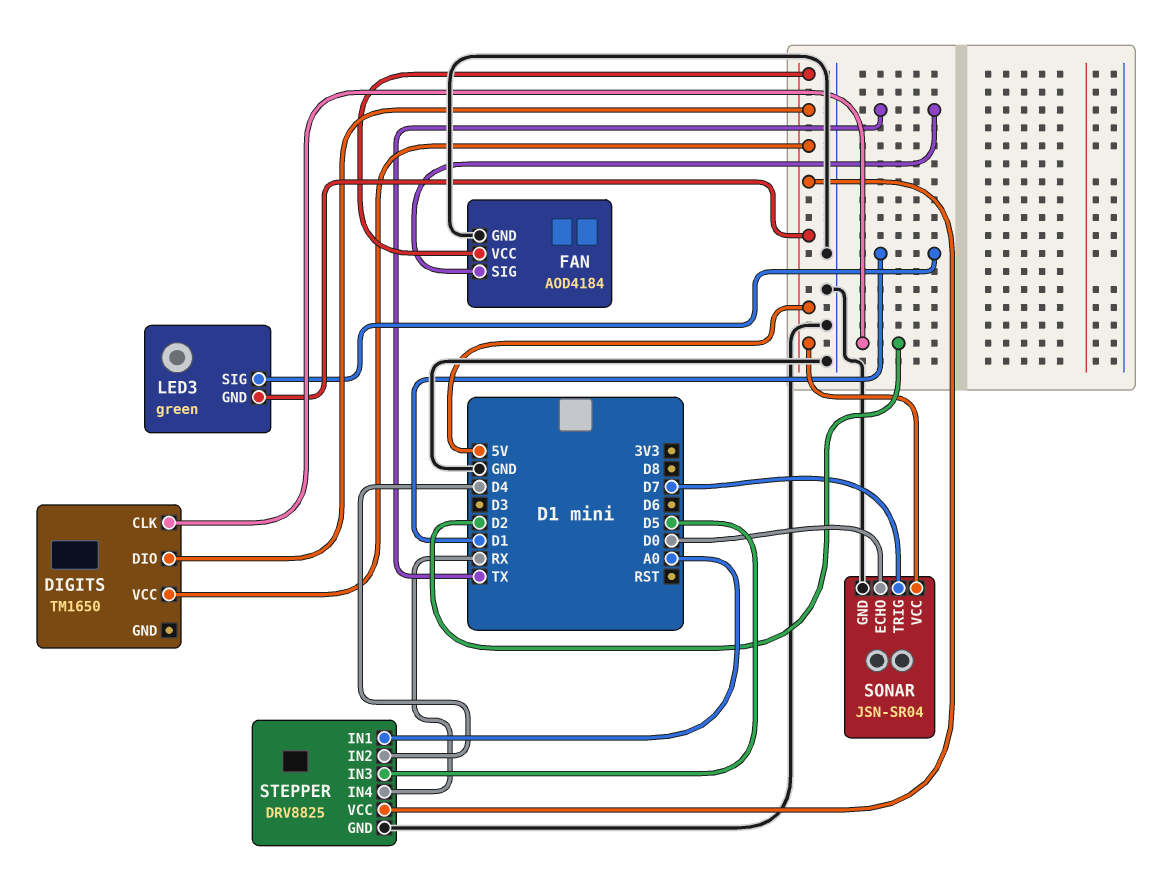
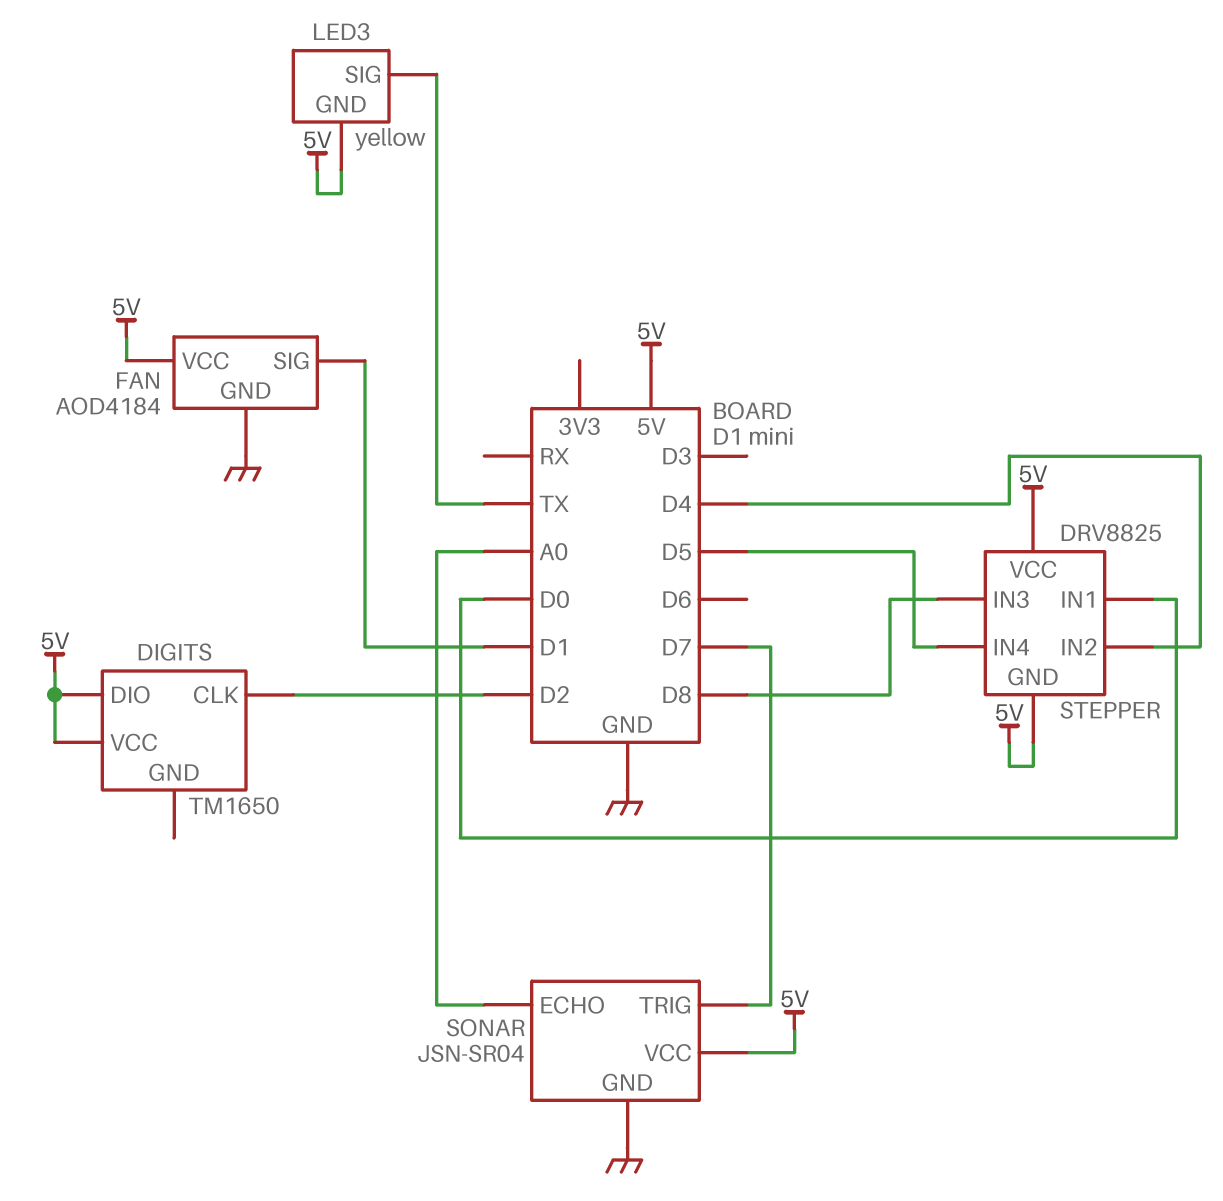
FAN pin SIG: TX -> D1
LED3: green -> yellow
LED3 pin SIG: D1 -> TX
SONAR pin ECHO: D0 -> A0
STEPPER pin GND: GND -> 5V
STEPPER pin IN1: A0 -> D0
STEPPER pin IN3: D5 -> D8
STEPPER pin IN4: RX -> D5

